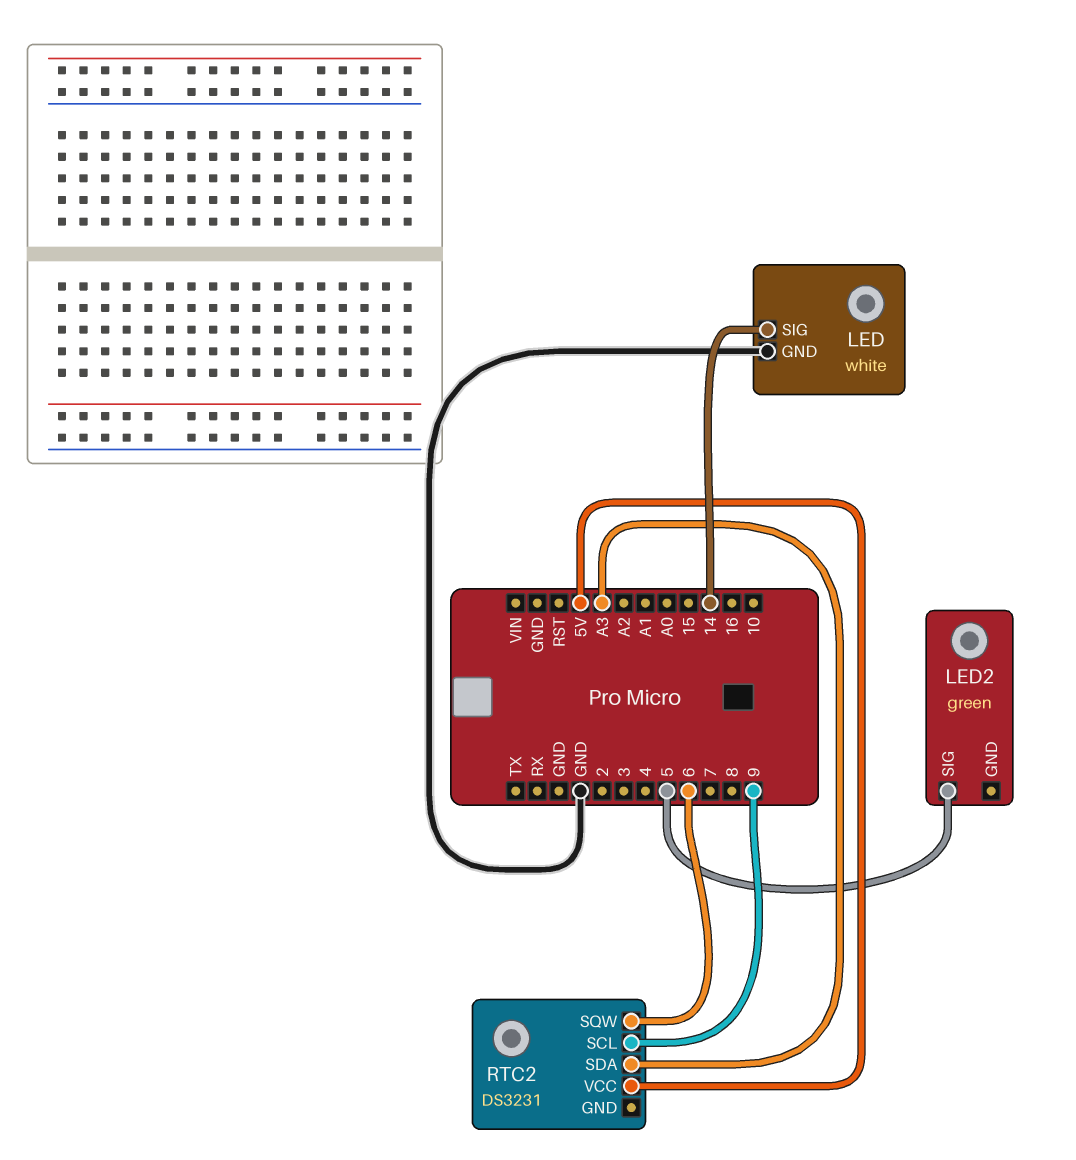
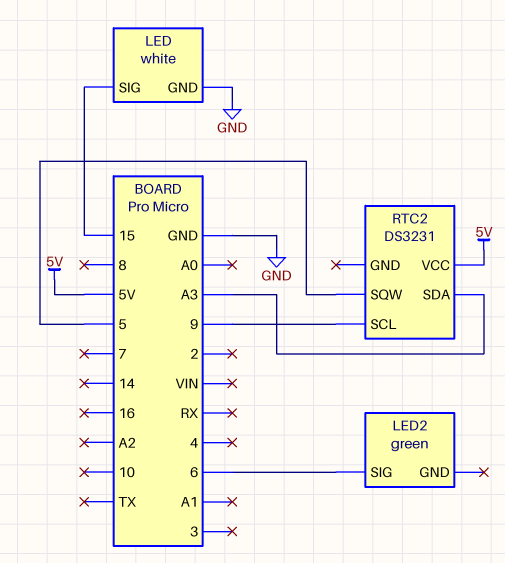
LED pin SIG: 14 -> 15
LED2 pin SIG: 5 -> 6
RTC2 pin SQW: 6 -> 5

